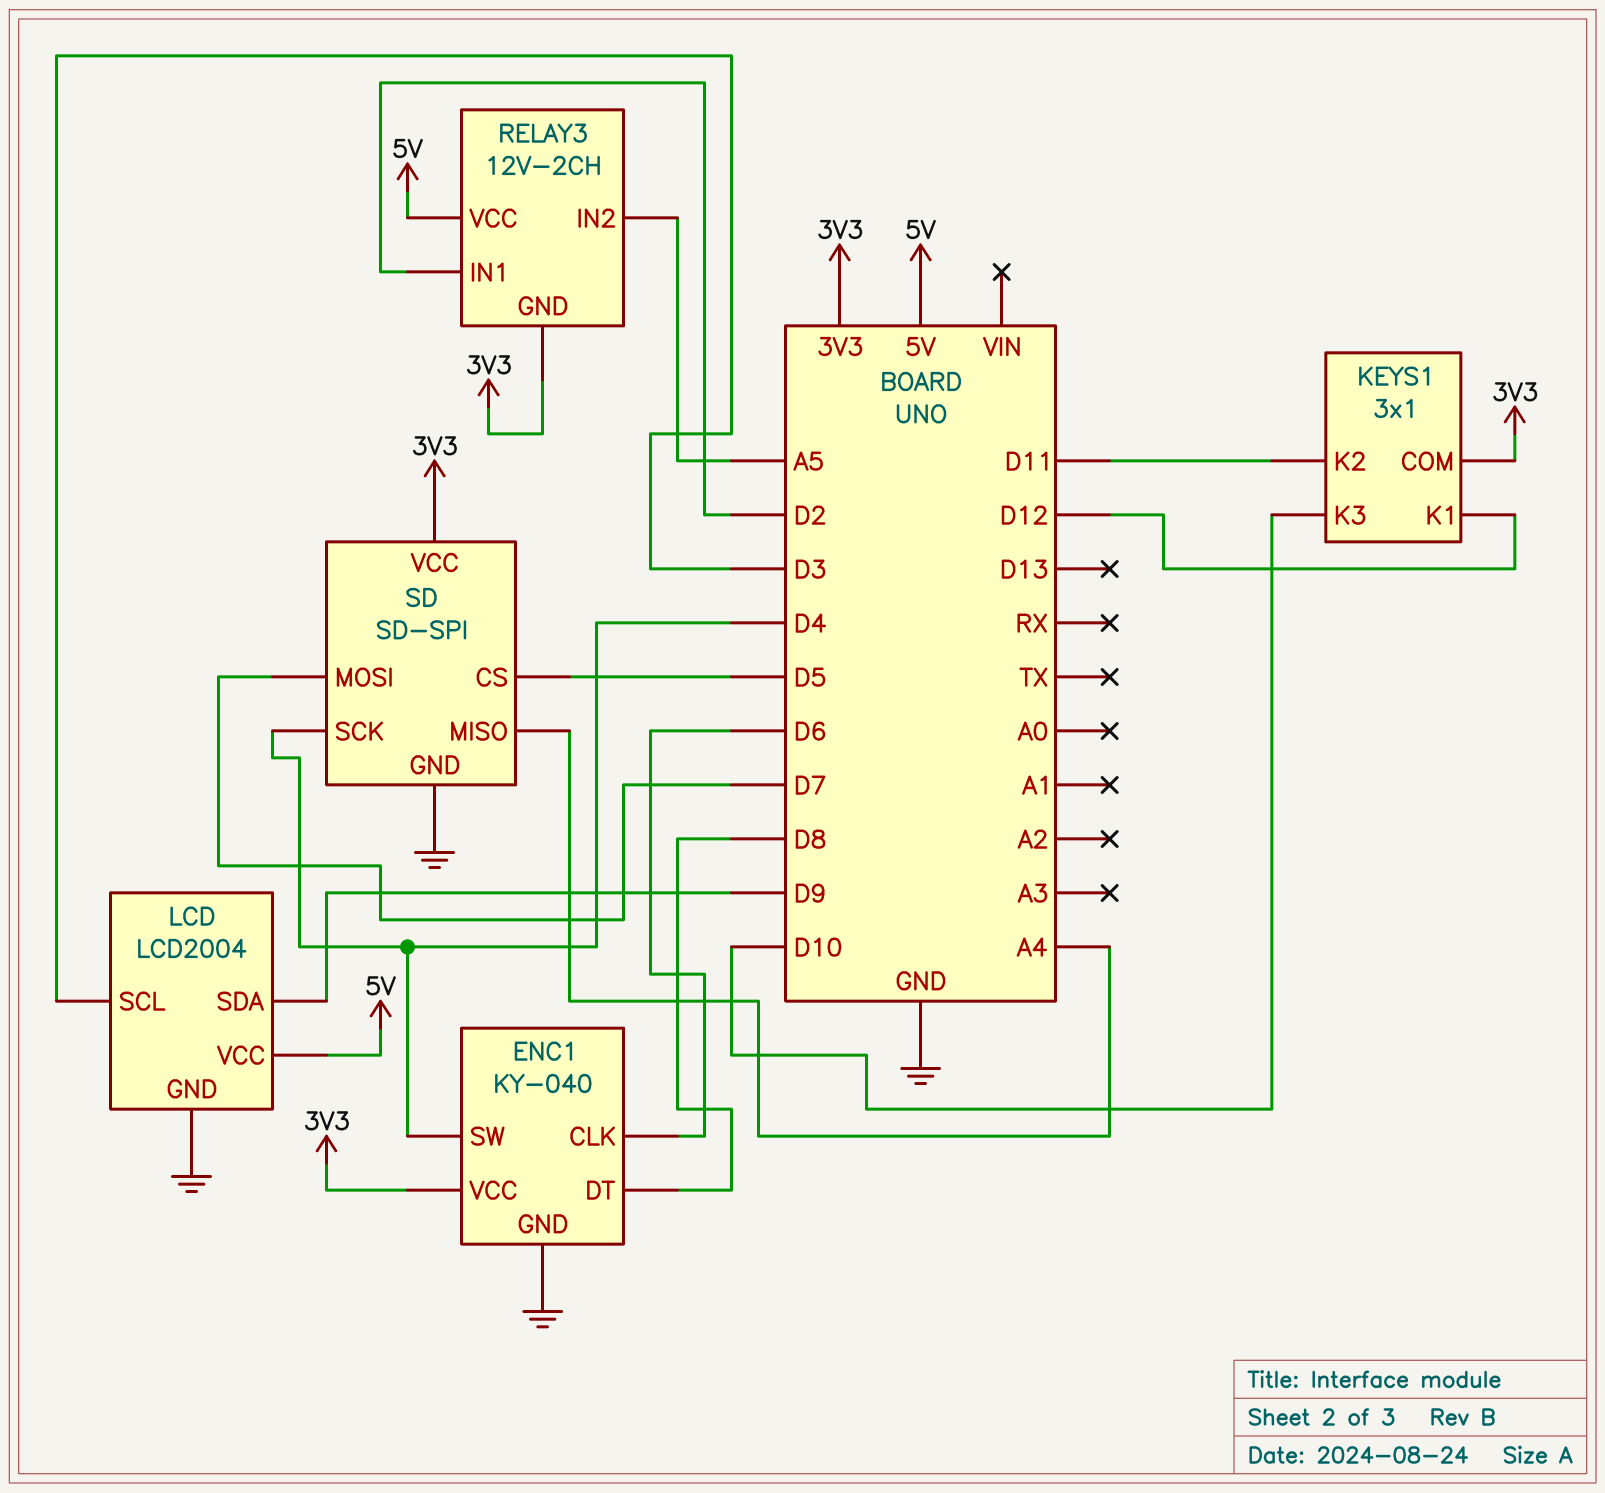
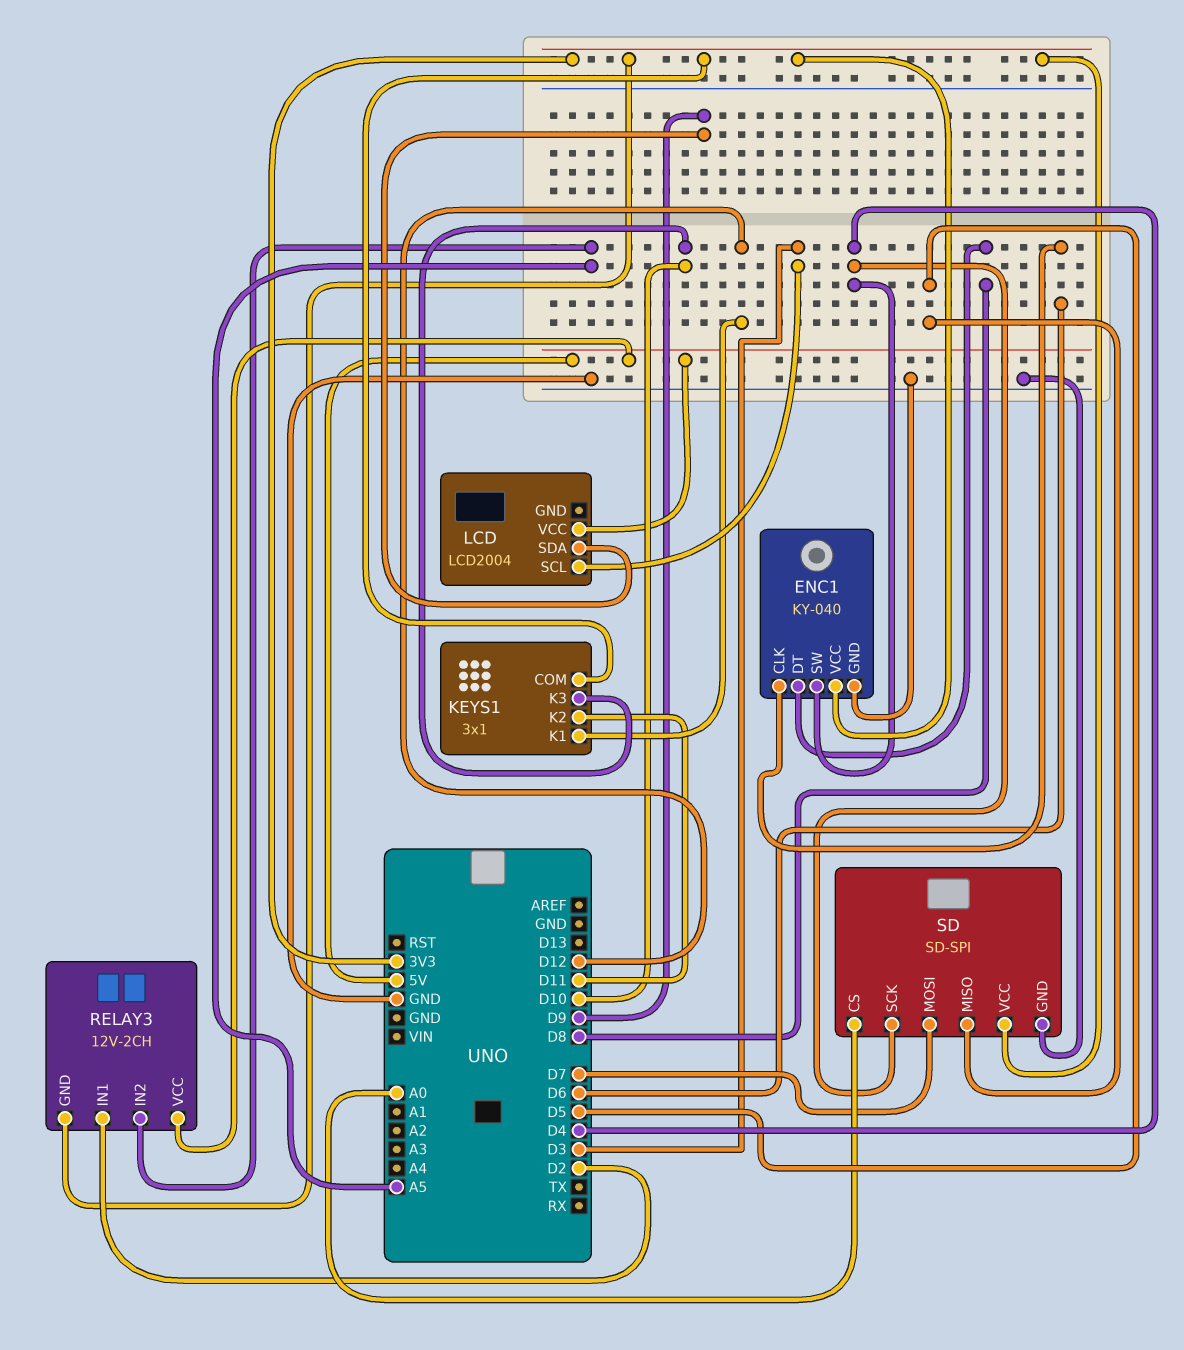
LCD pin GND: GND -> none
SD pin CS: D5 -> A0
SD pin MISO: A4 -> D5

